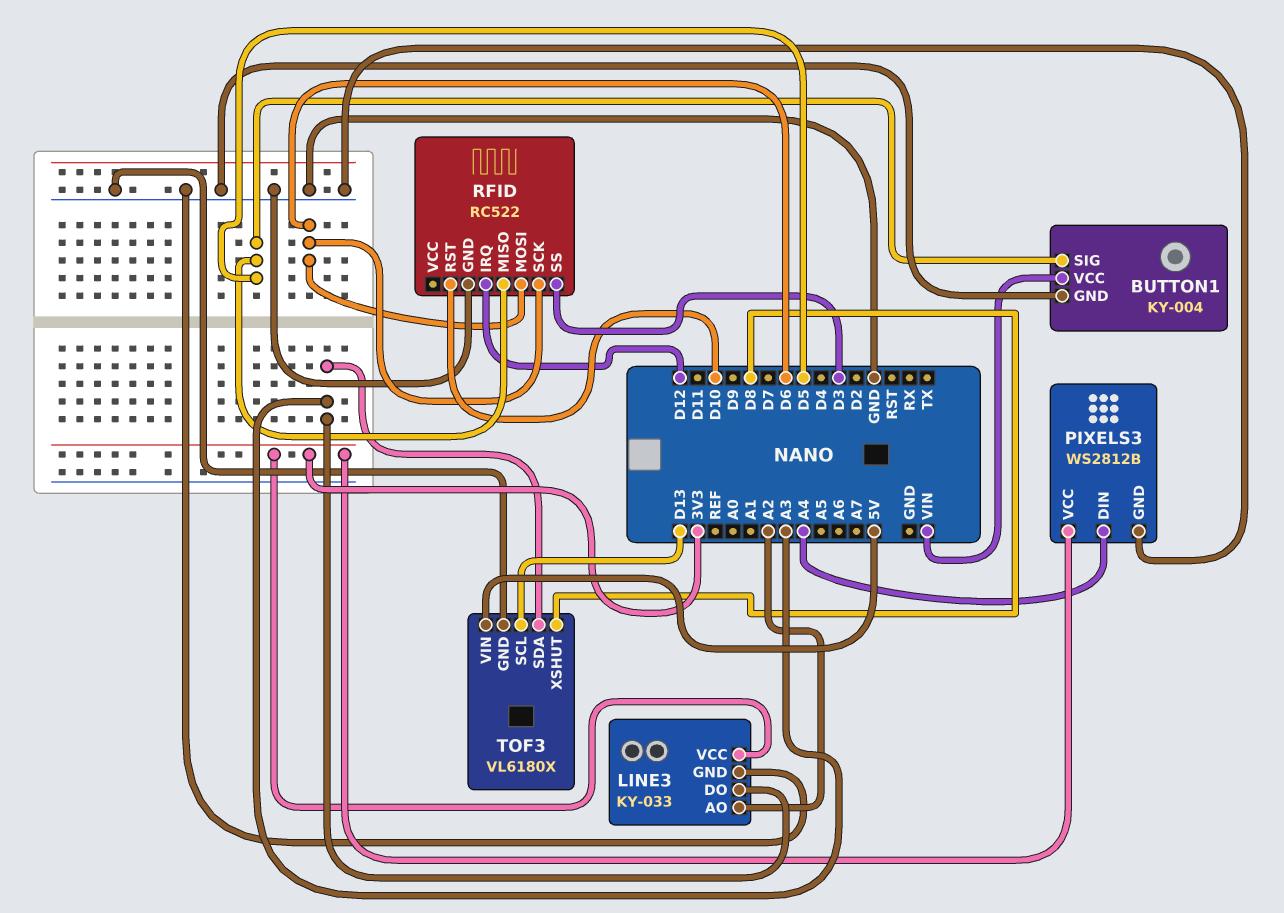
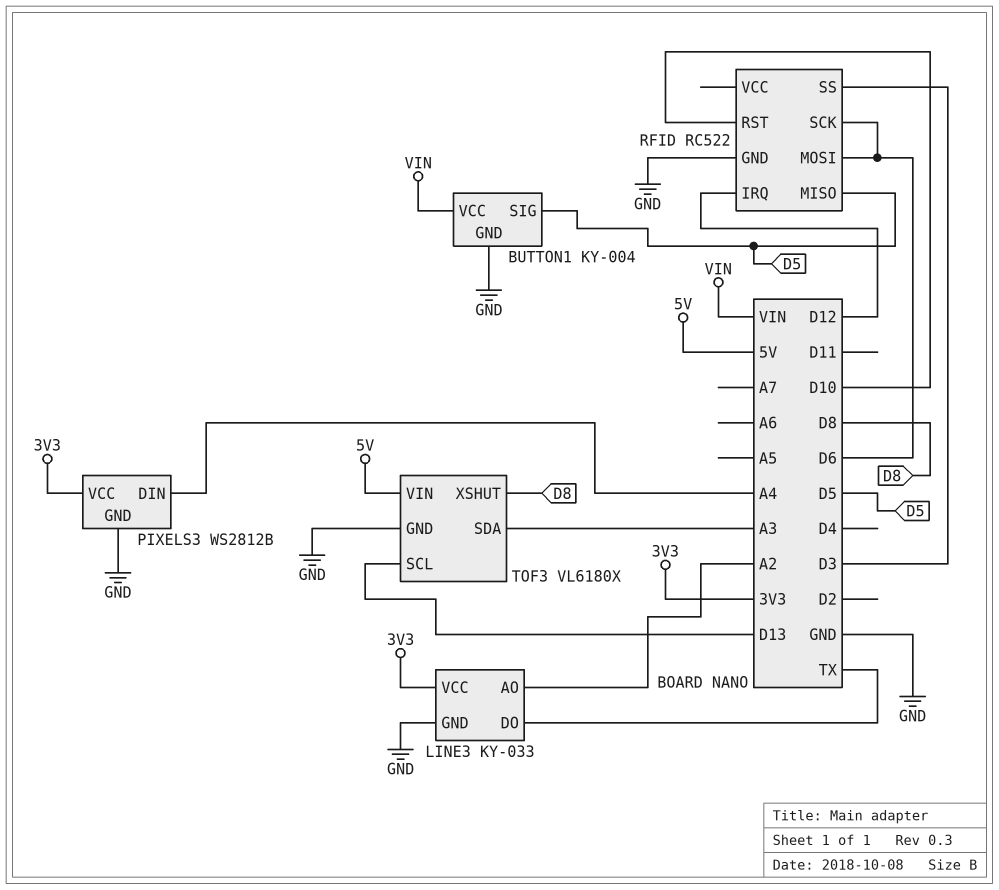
LINE3 pin DO: A3 -> TX

